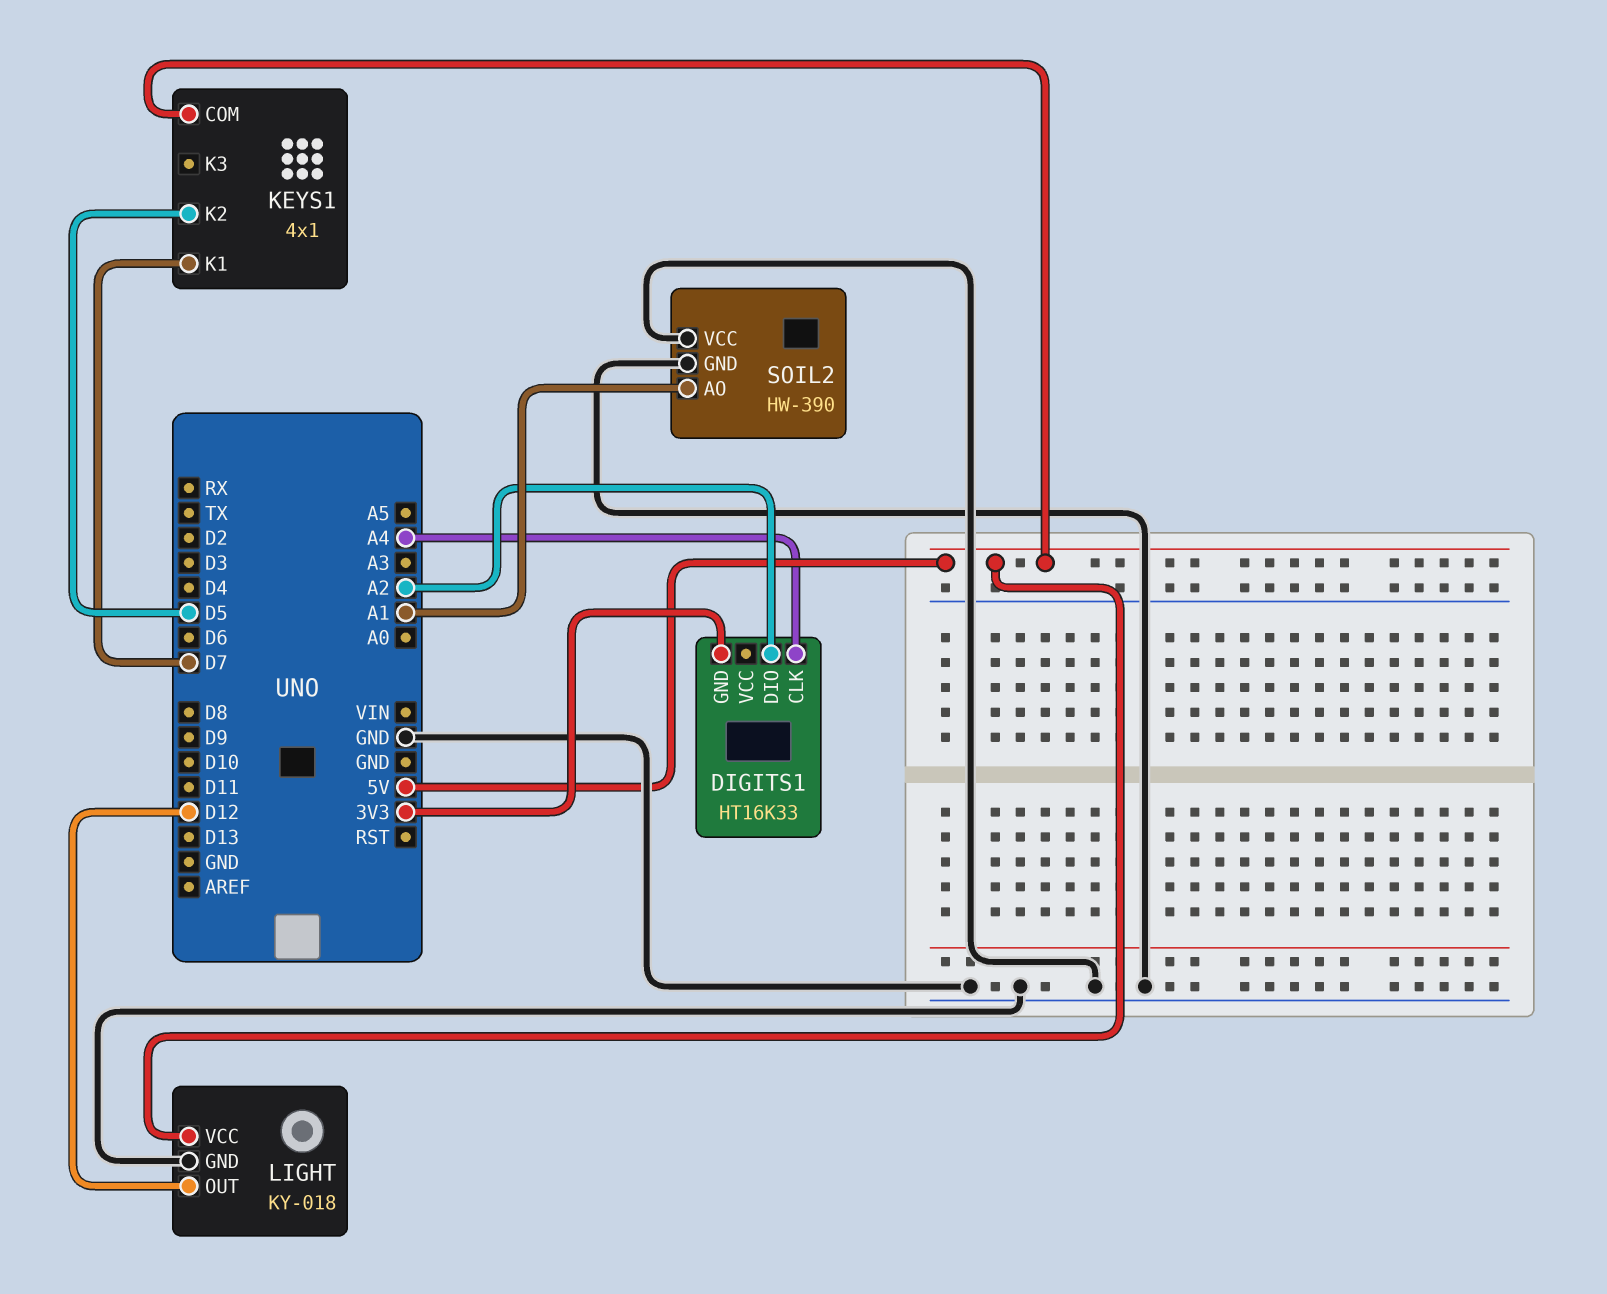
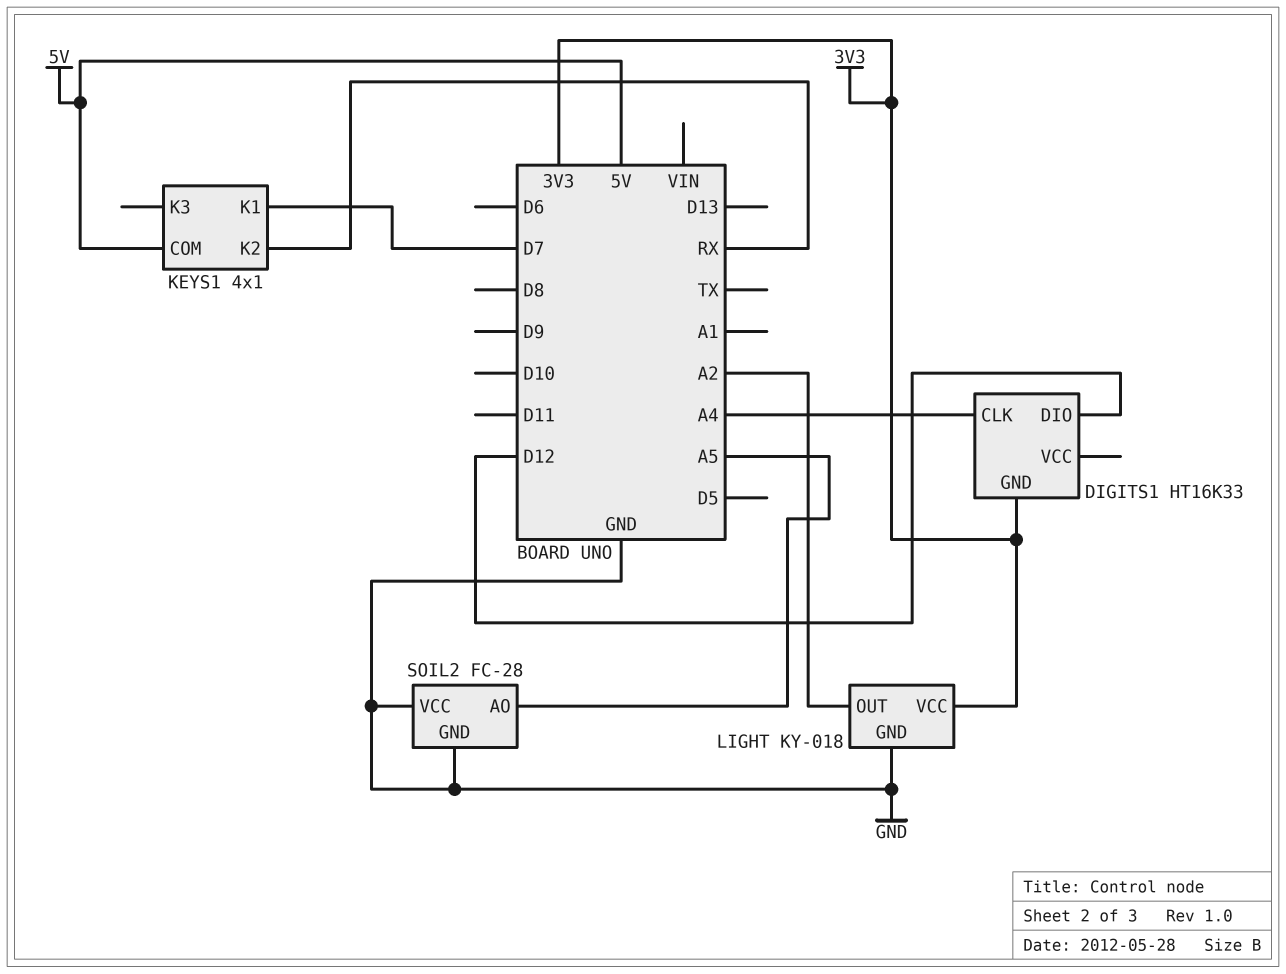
DIGITS1 pin DIO: A2 -> D12
KEYS1 pin K2: D5 -> RX
LIGHT pin OUT: D12 -> A2
LIGHT pin VCC: 5V -> 3V3
SOIL2: HW-390 -> FC-28
SOIL2 pin AO: A1 -> A5

